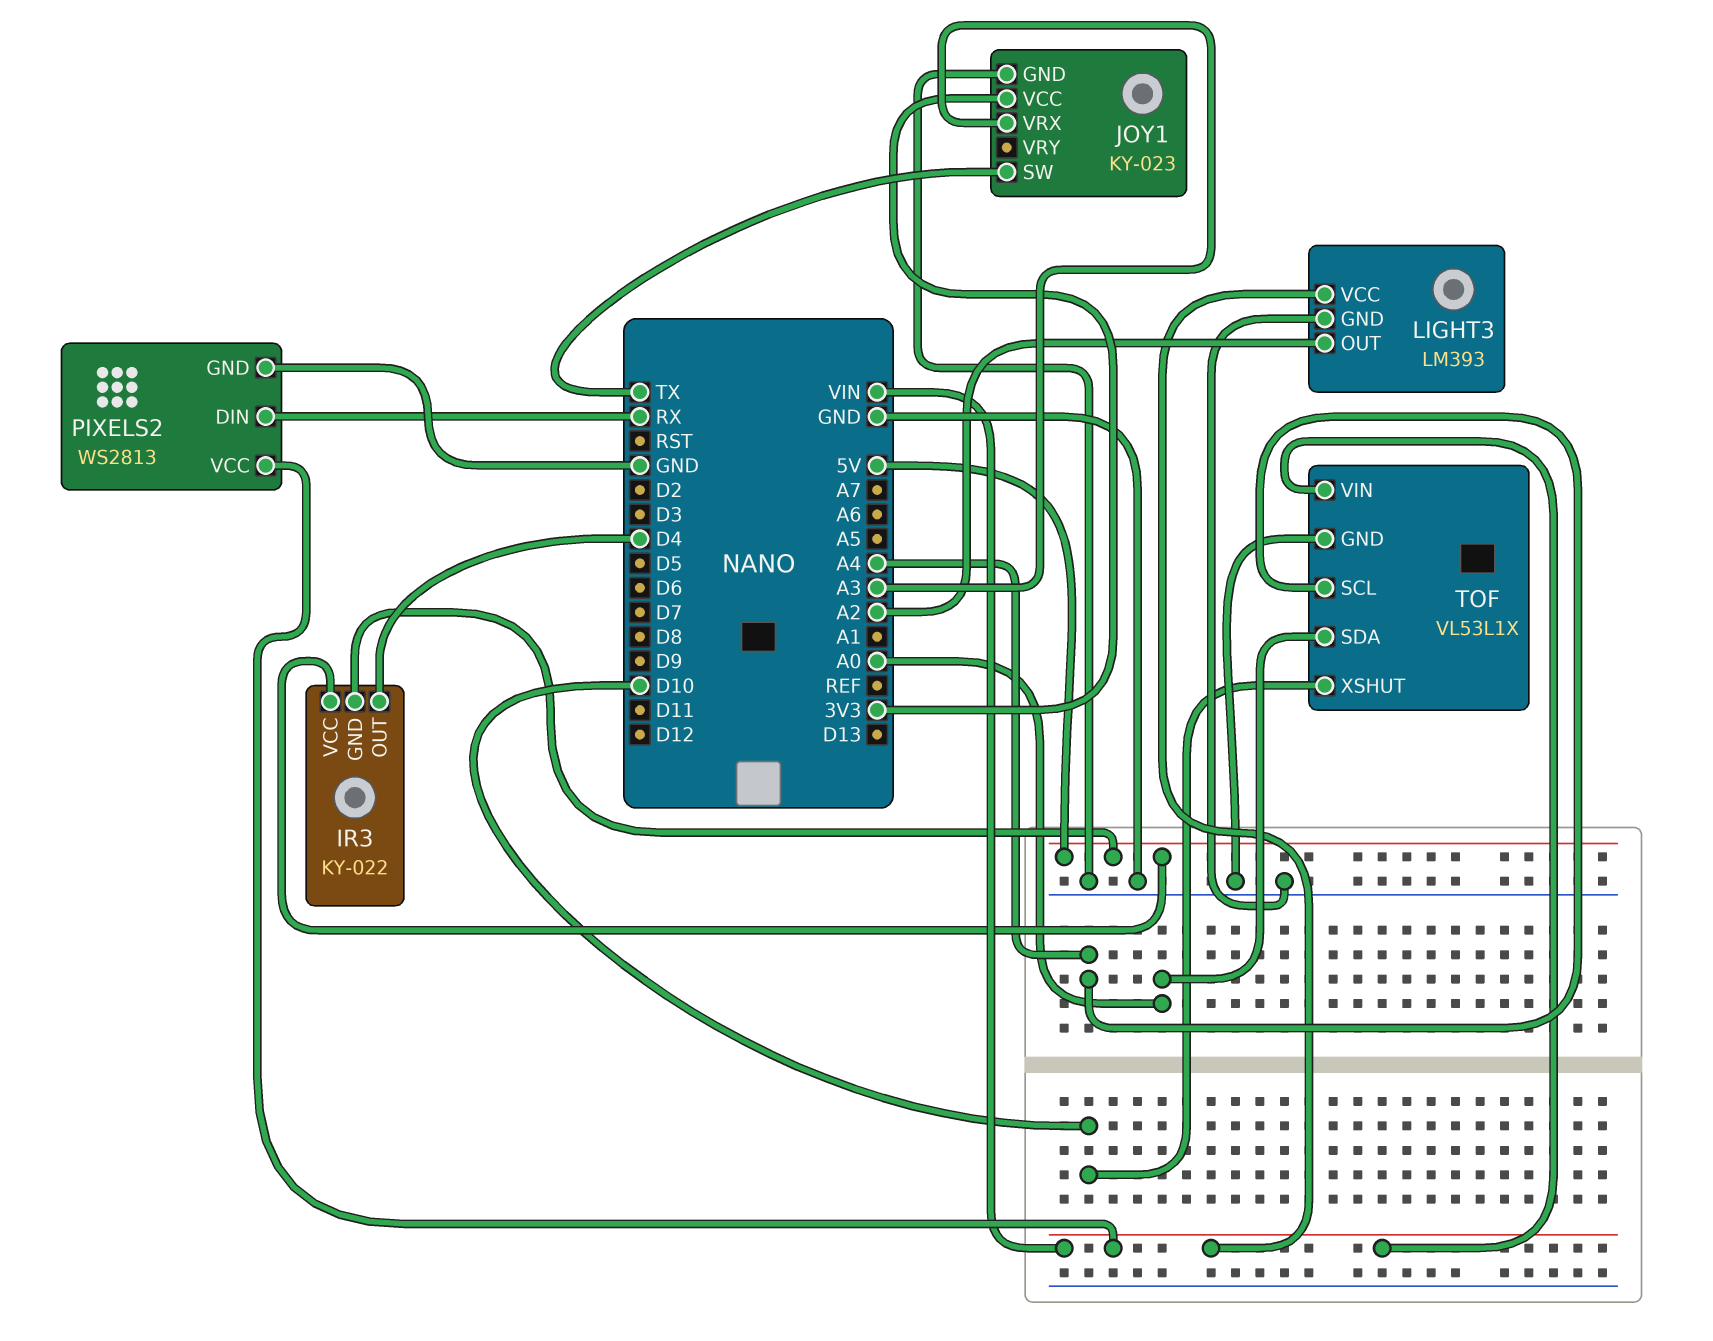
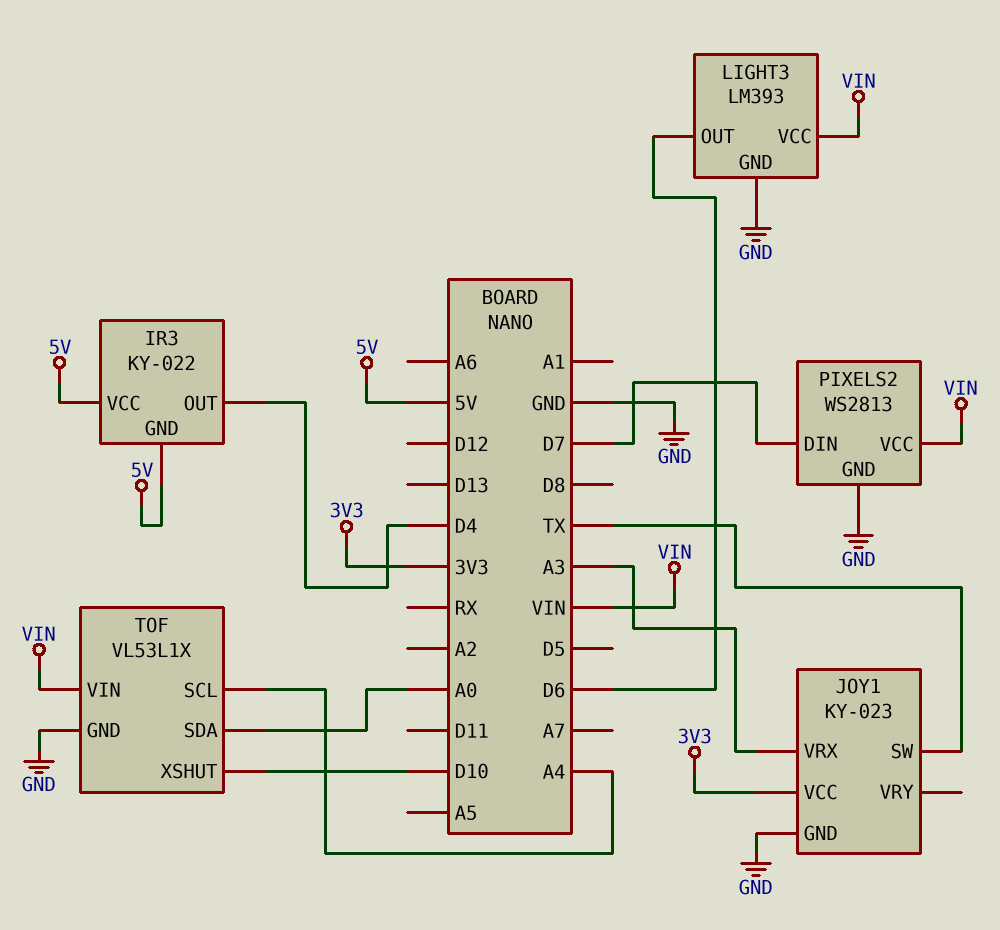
LIGHT3 pin OUT: A2 -> D6
PIXELS2 pin DIN: RX -> D7

